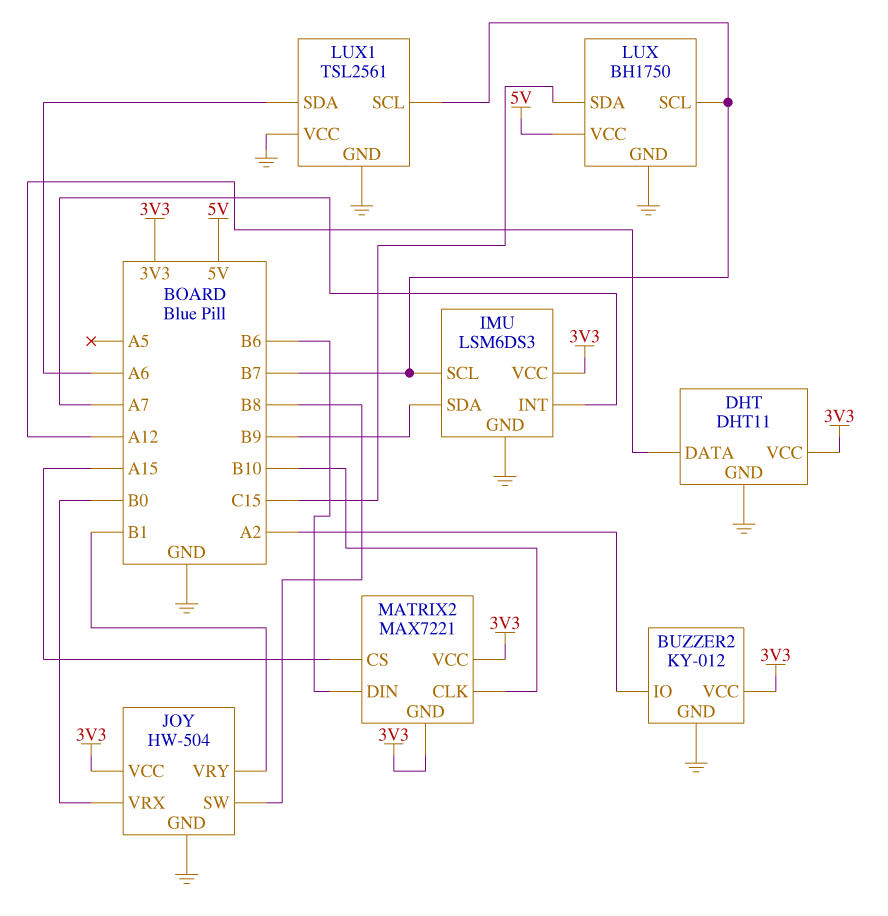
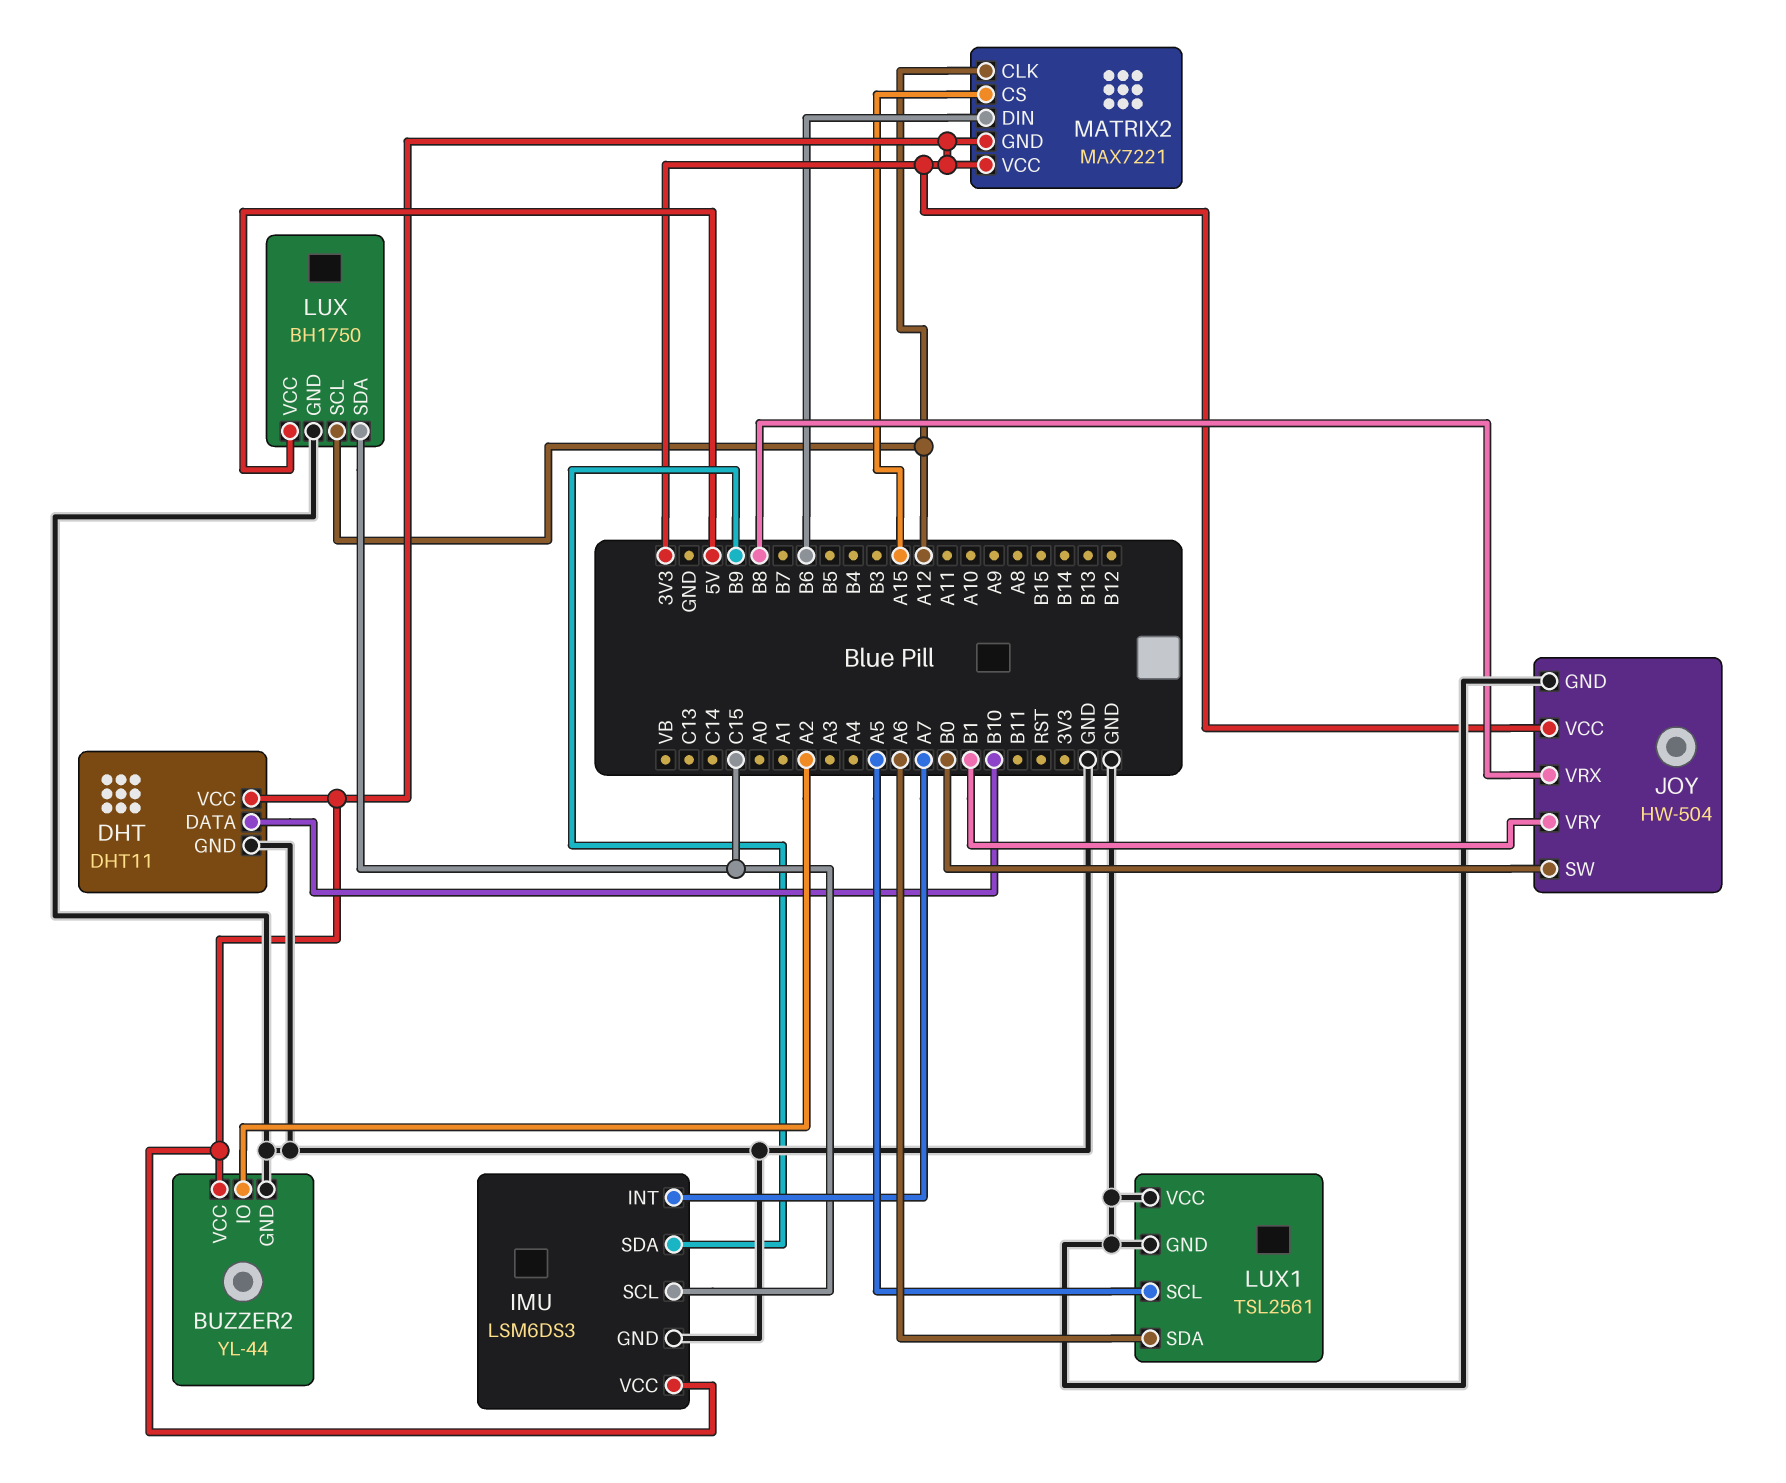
BUZZER2: KY-012 -> YL-44
DHT pin DATA: A12 -> B10
IMU pin SCL: B7 -> C15
JOY pin SW: B8 -> B0
JOY pin VRX: B0 -> B8
LUX pin SCL: B7 -> A12
LUX1 pin SCL: B7 -> A5
MATRIX2 pin CLK: B10 -> A12

